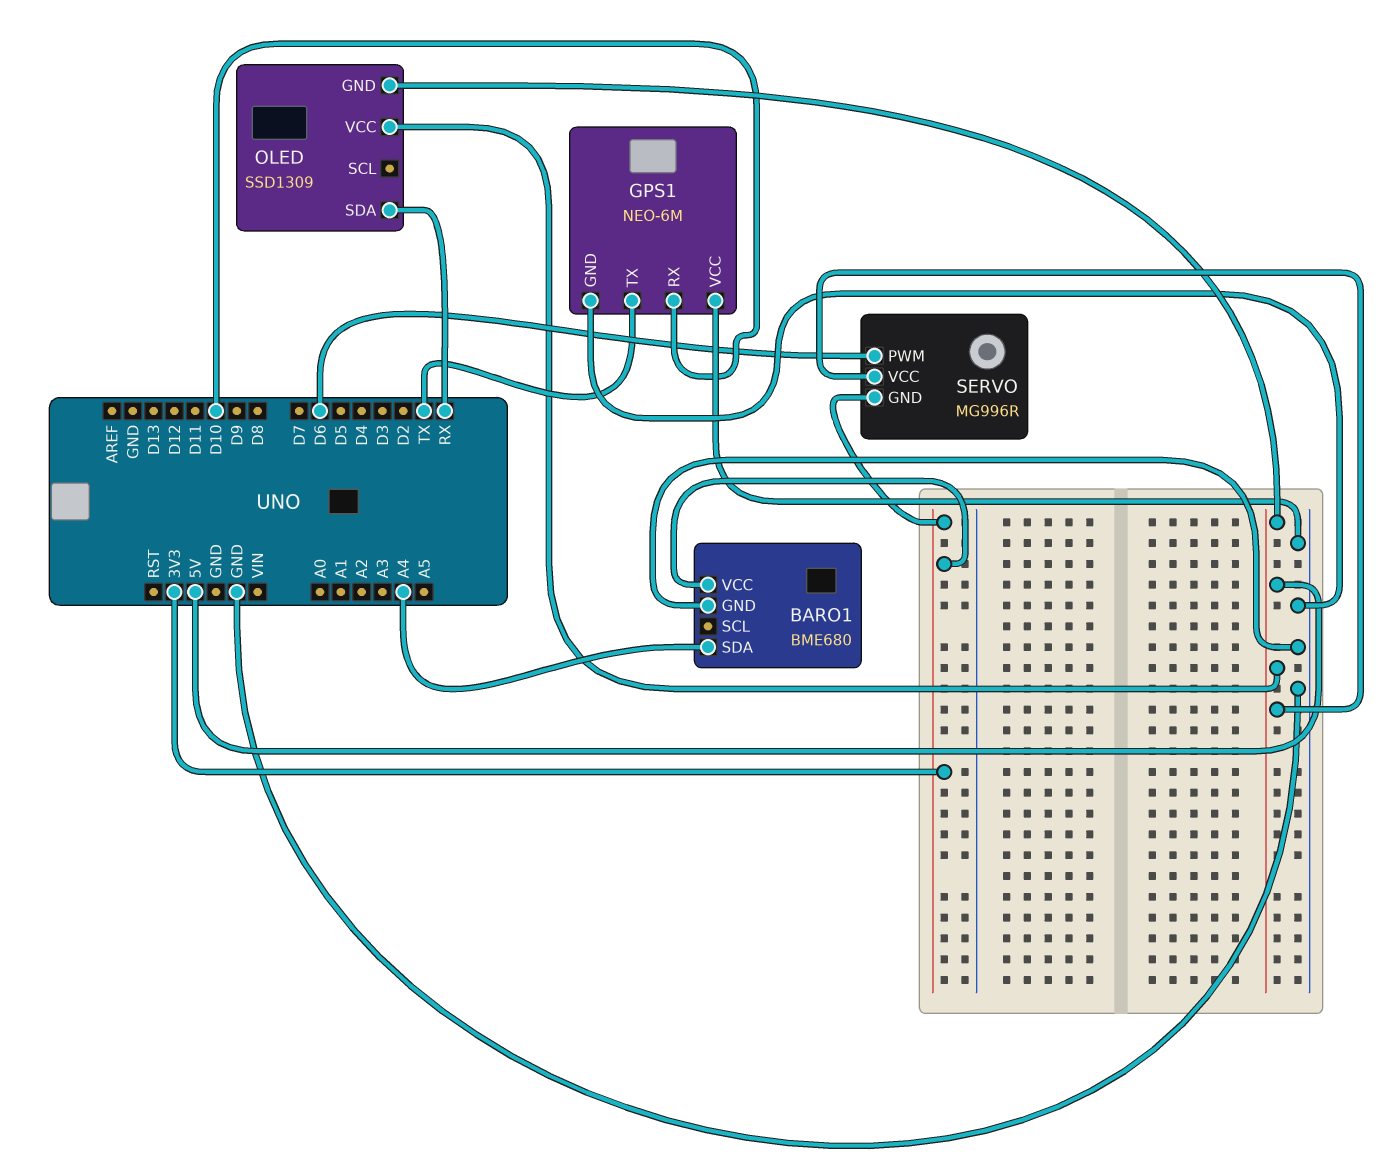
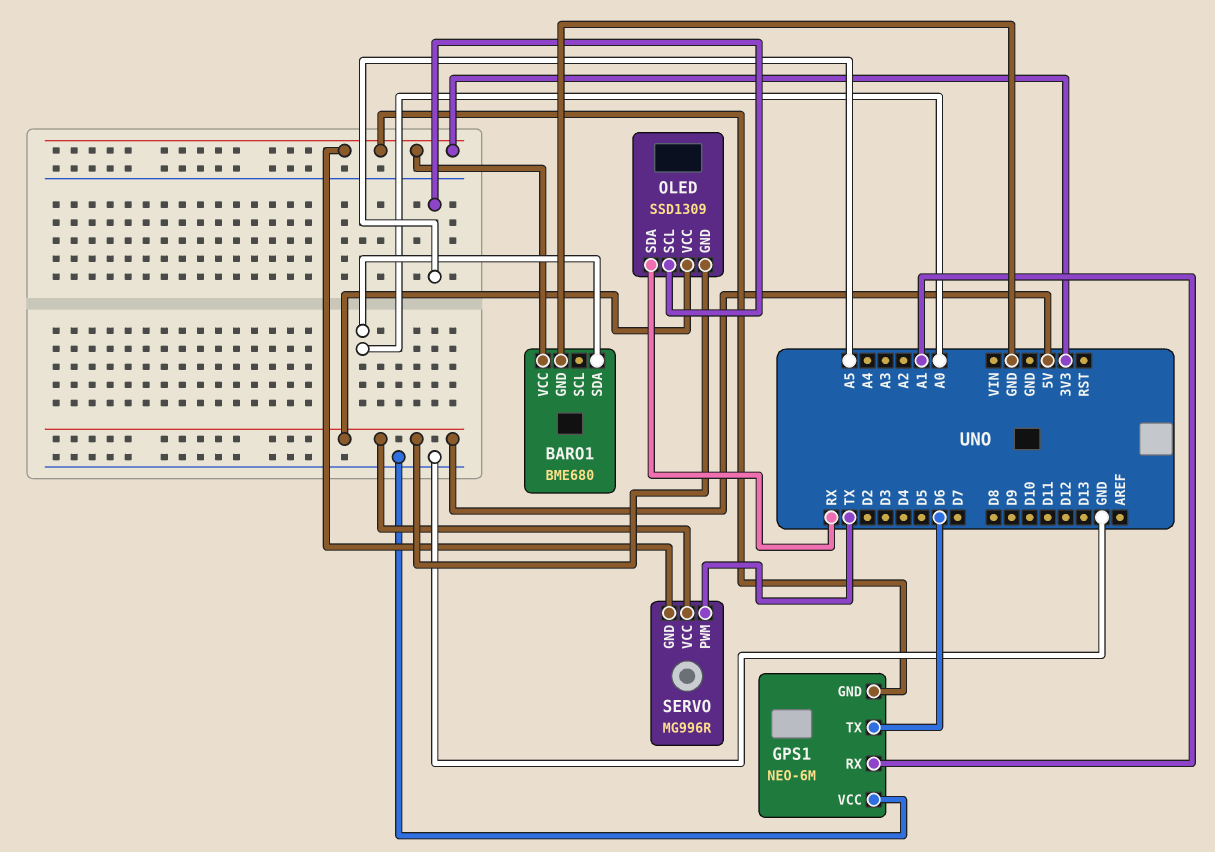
BARO1 pin SDA: A4 -> A0
GPS1 pin GND: GND -> 3V3
GPS1 pin RX: D10 -> A1
GPS1 pin TX: TX -> D6
OLED pin SCL: none -> A5
SERVO pin PWM: D6 -> TX

